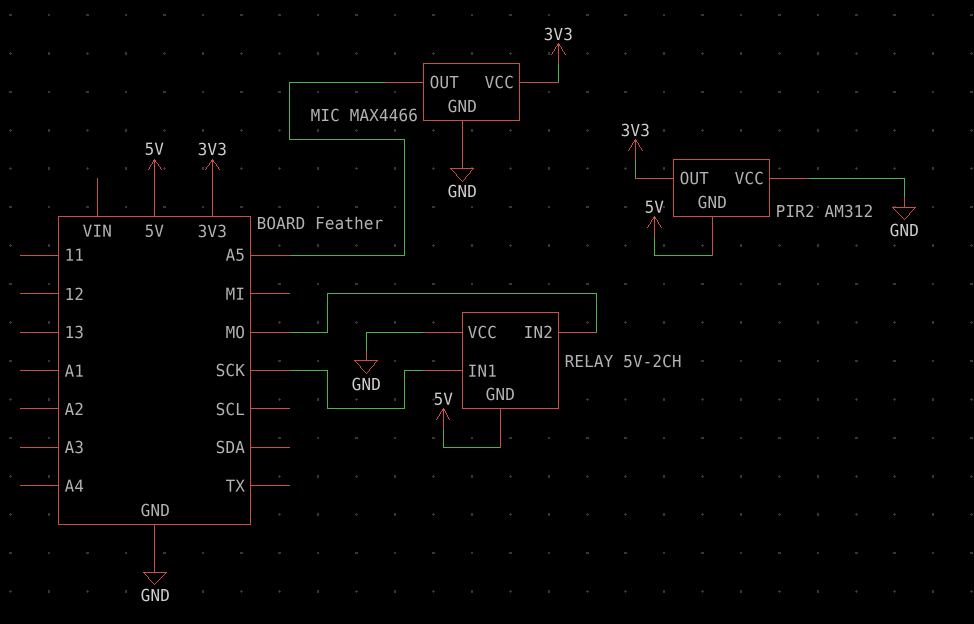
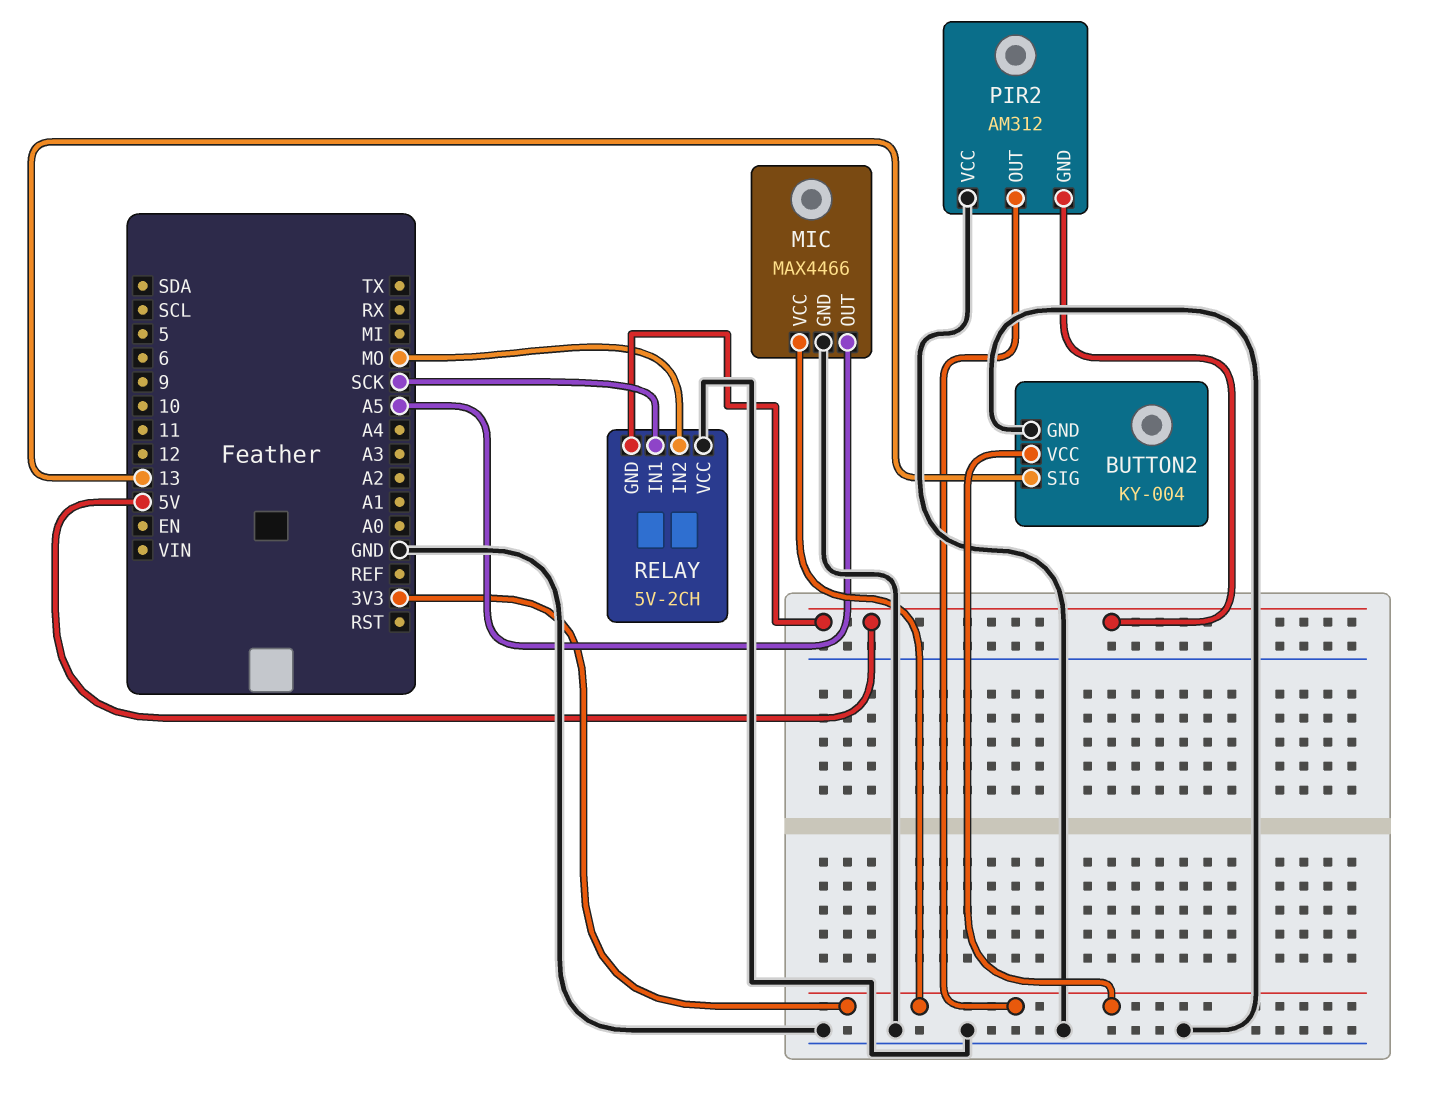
BUTTON2: none -> KY-004
BUTTON2 pin GND: none -> GND
BUTTON2 pin SIG: none -> 13
BUTTON2 pin VCC: none -> 3V3

